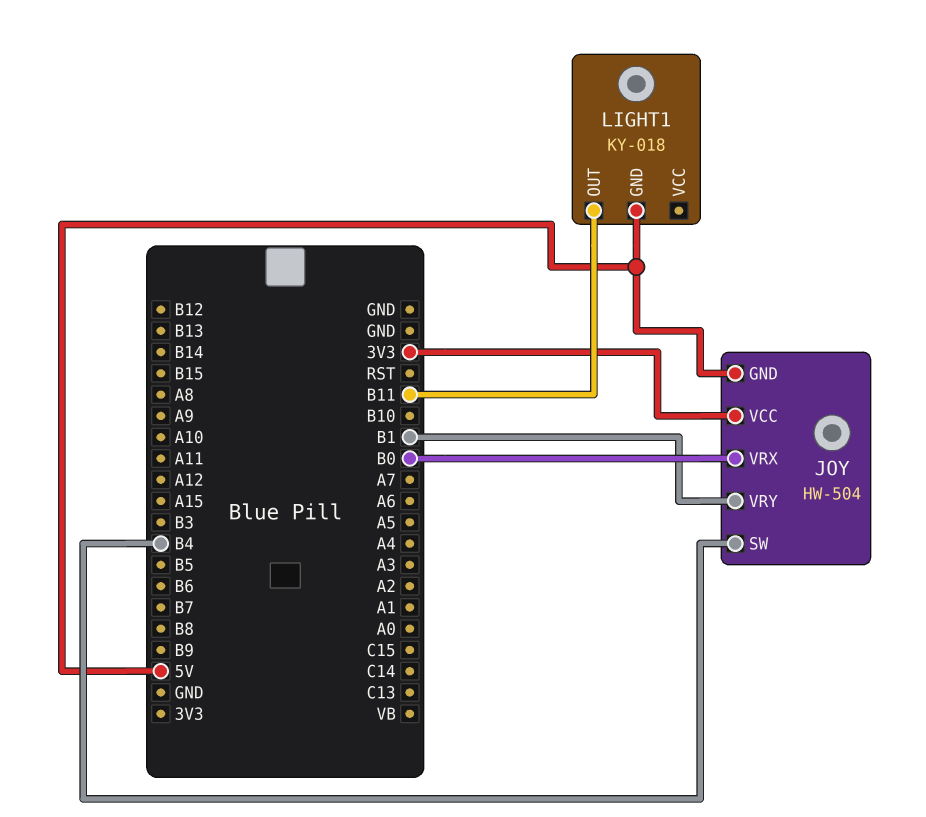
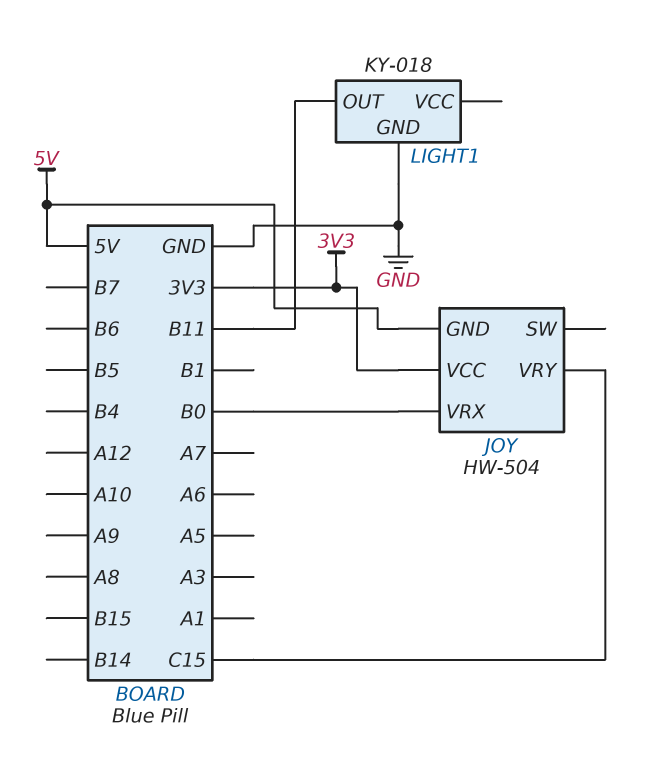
JOY pin SW: B4 -> none
JOY pin VRY: B1 -> C15
LIGHT1 pin GND: 5V -> GND

